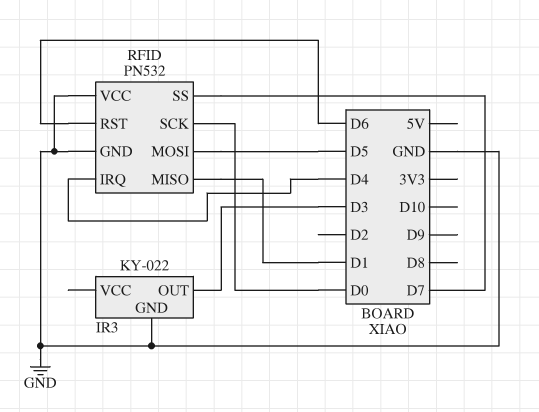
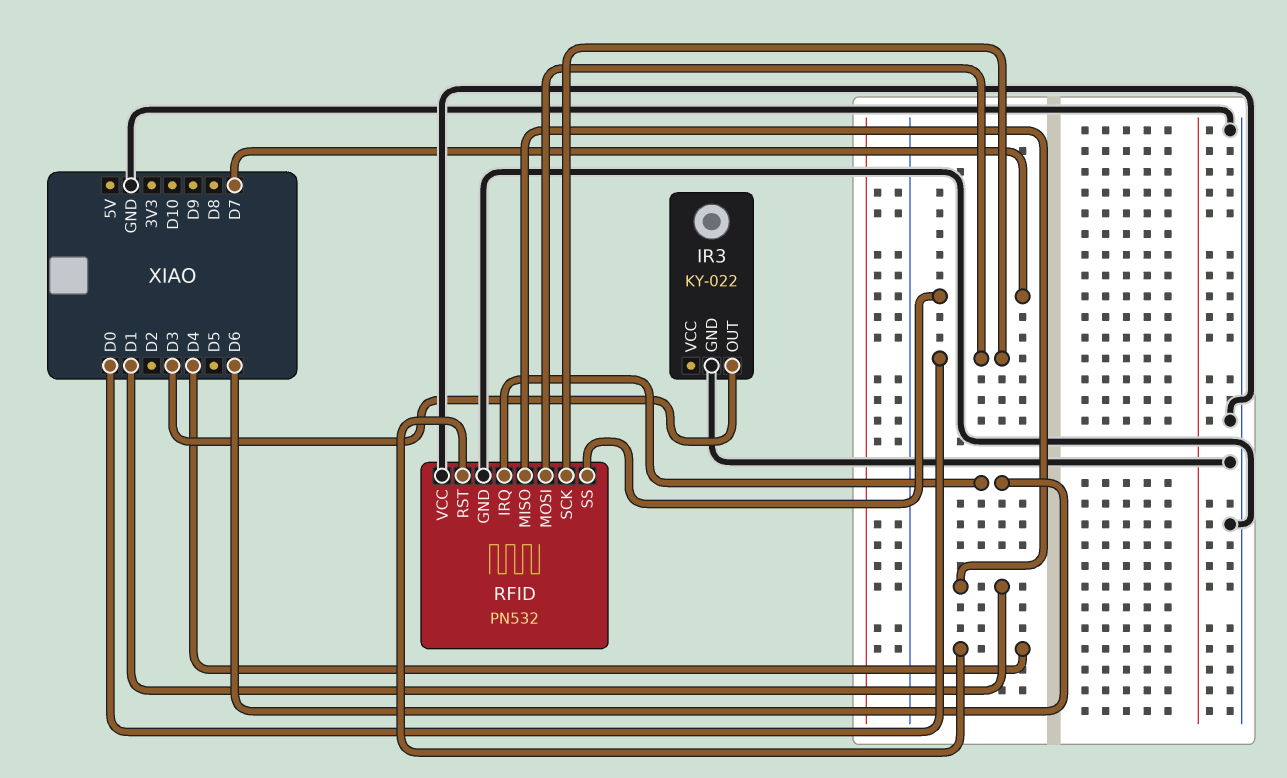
RFID pin IRQ: D4 -> D6
RFID pin MOSI: D5 -> D0
RFID pin RST: D6 -> D4

